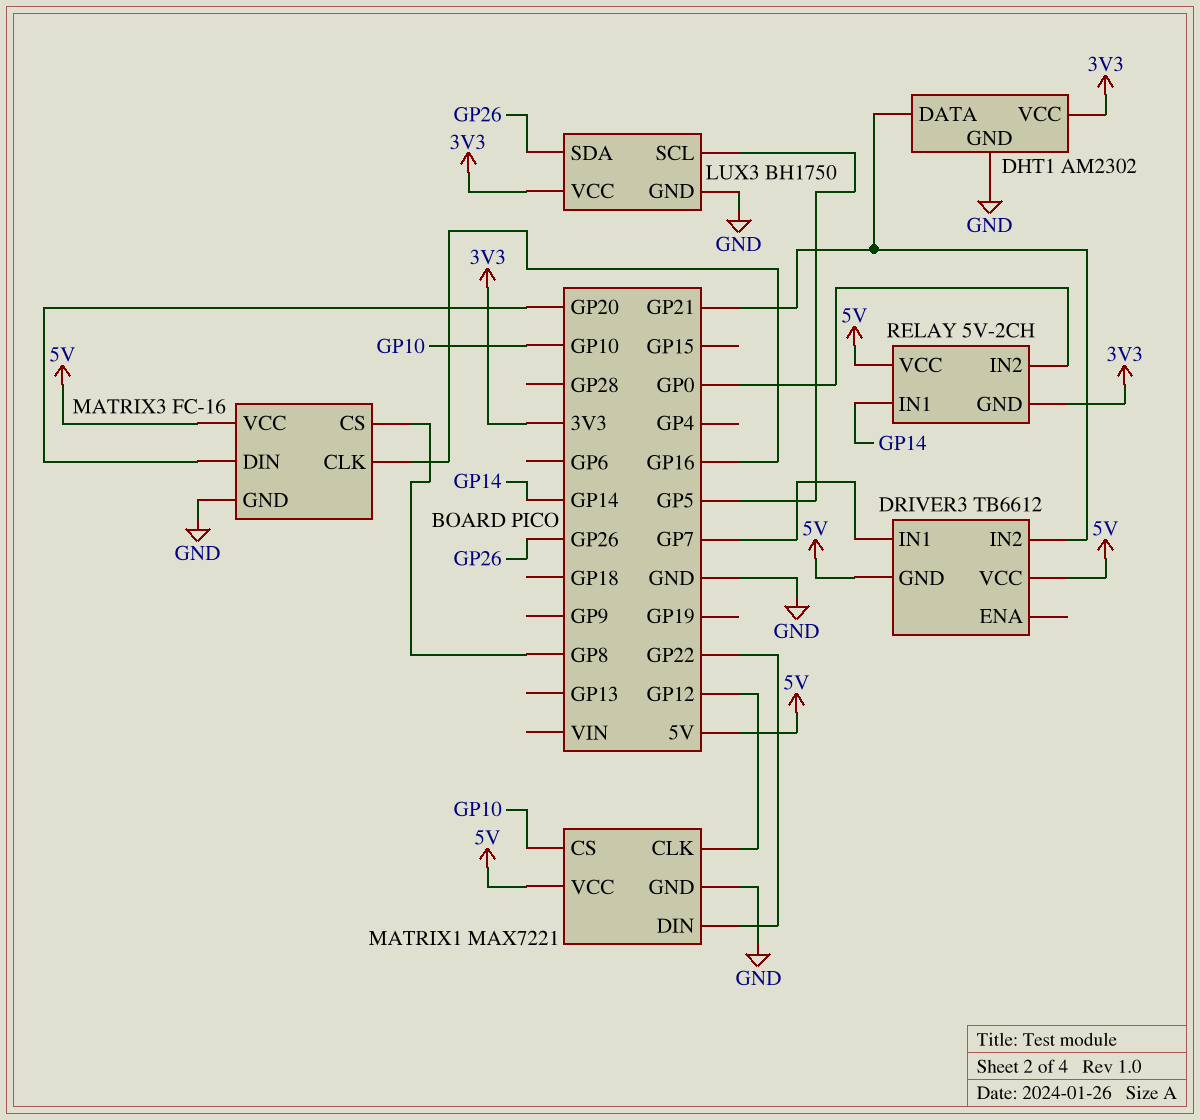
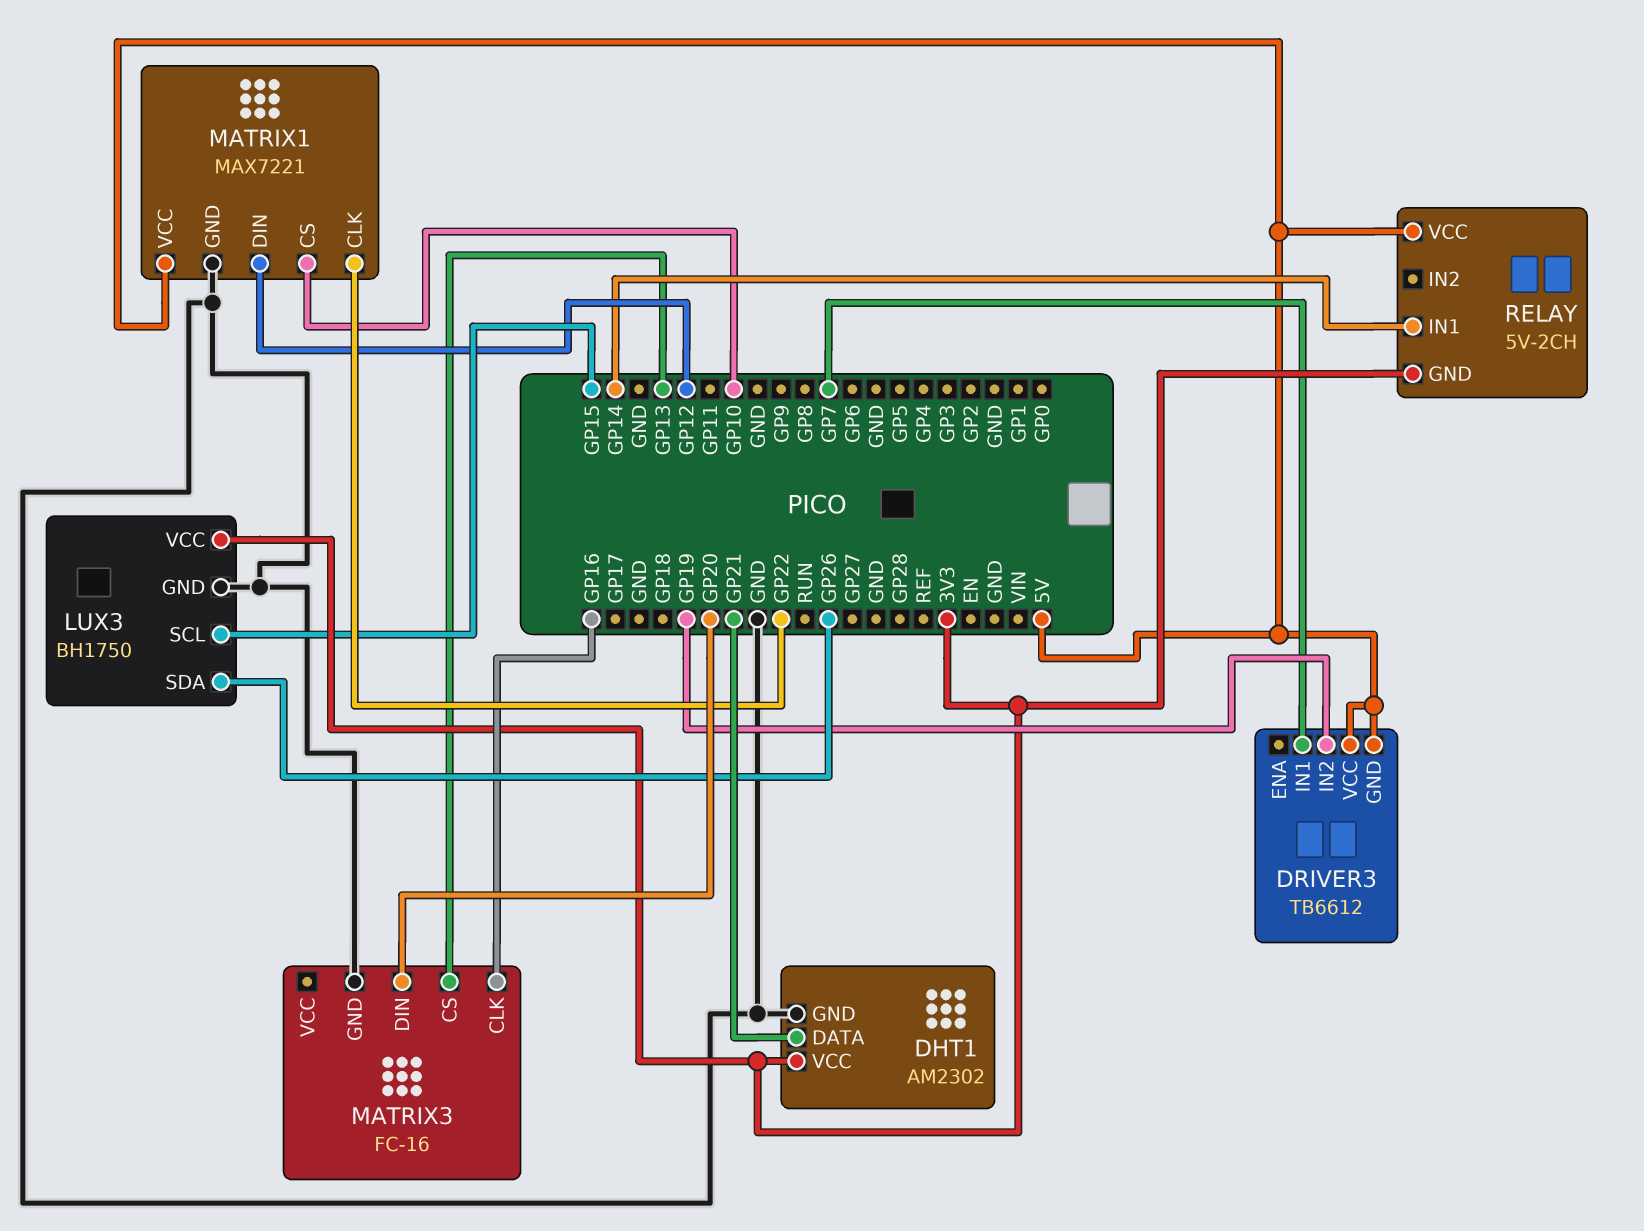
DRIVER3 pin IN2: GP21 -> GP19
LUX3 pin SCL: GP5 -> GP15
MATRIX1 pin CLK: GP12 -> GP22
MATRIX1 pin DIN: GP22 -> GP12
MATRIX3 pin CS: GP8 -> GP13
MATRIX3 pin VCC: 5V -> none
RELAY pin IN2: GP0 -> none

